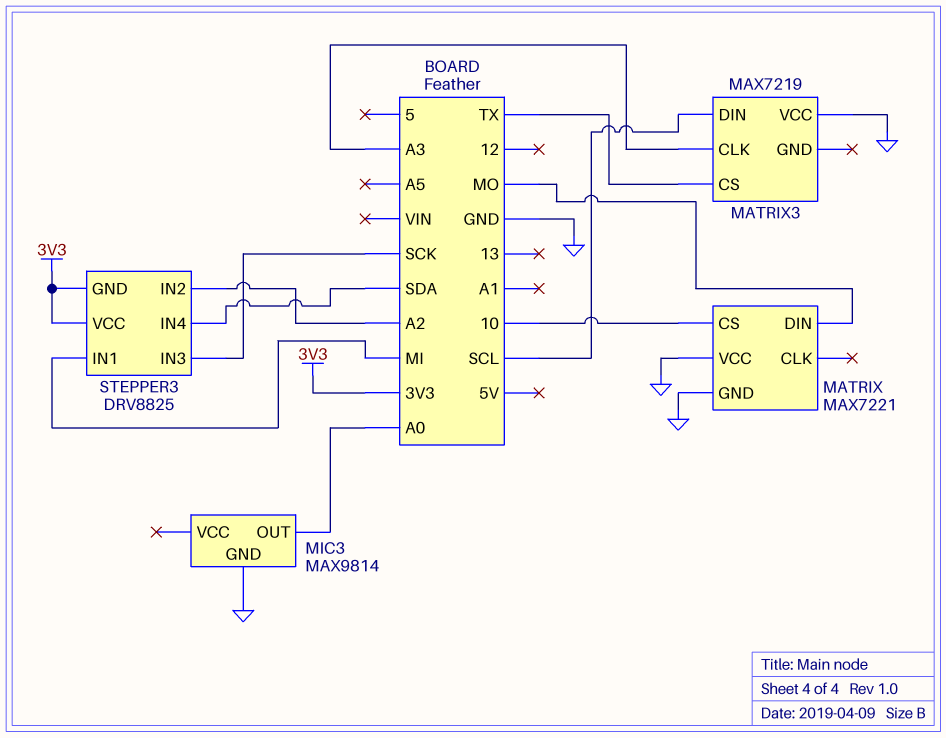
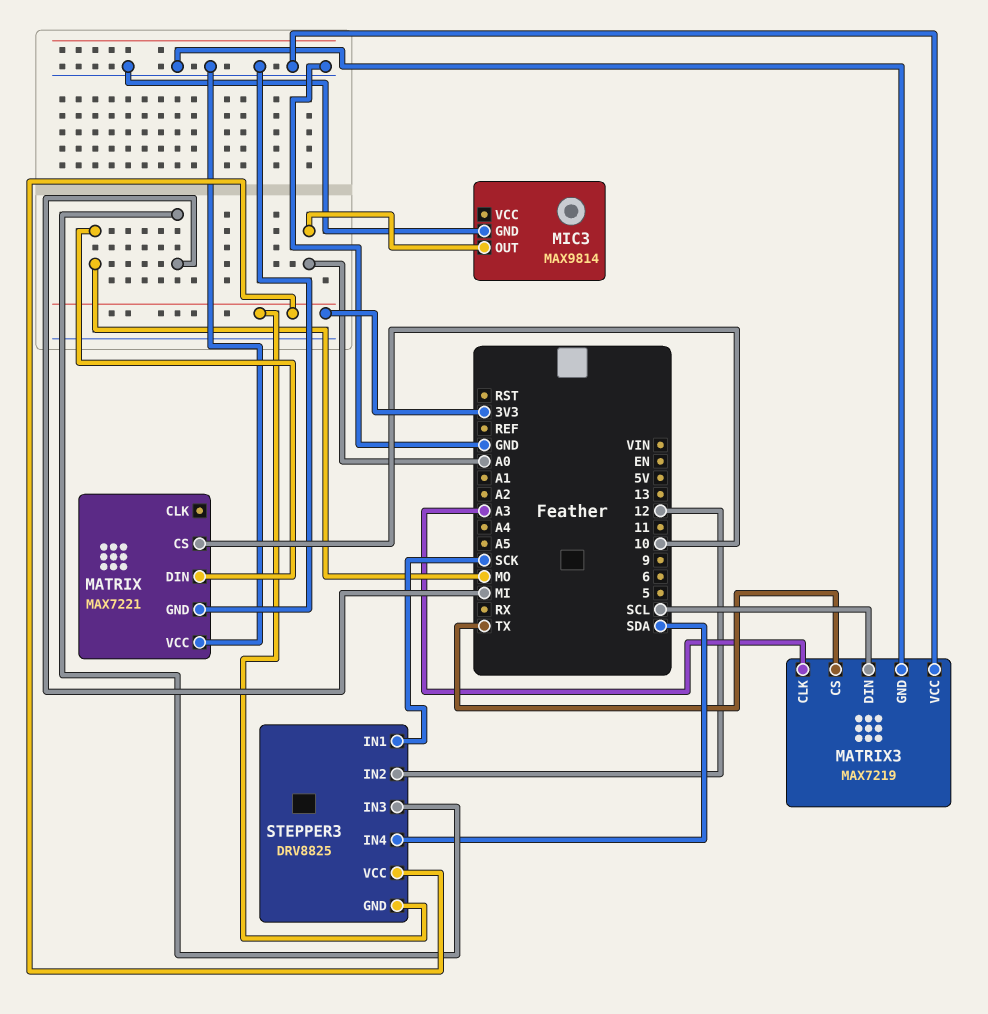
MATRIX3 pin GND: none -> GND
STEPPER3 pin IN1: MI -> SCK
STEPPER3 pin IN2: A2 -> 12
STEPPER3 pin IN3: SCK -> MI

